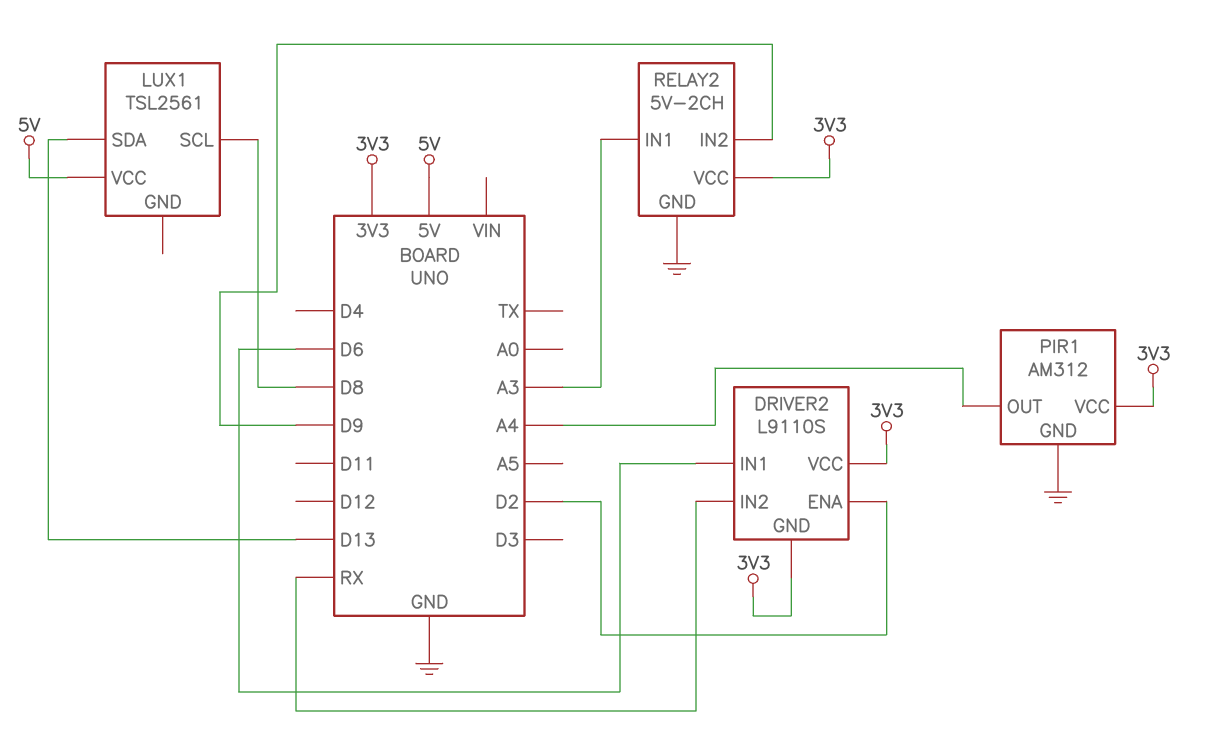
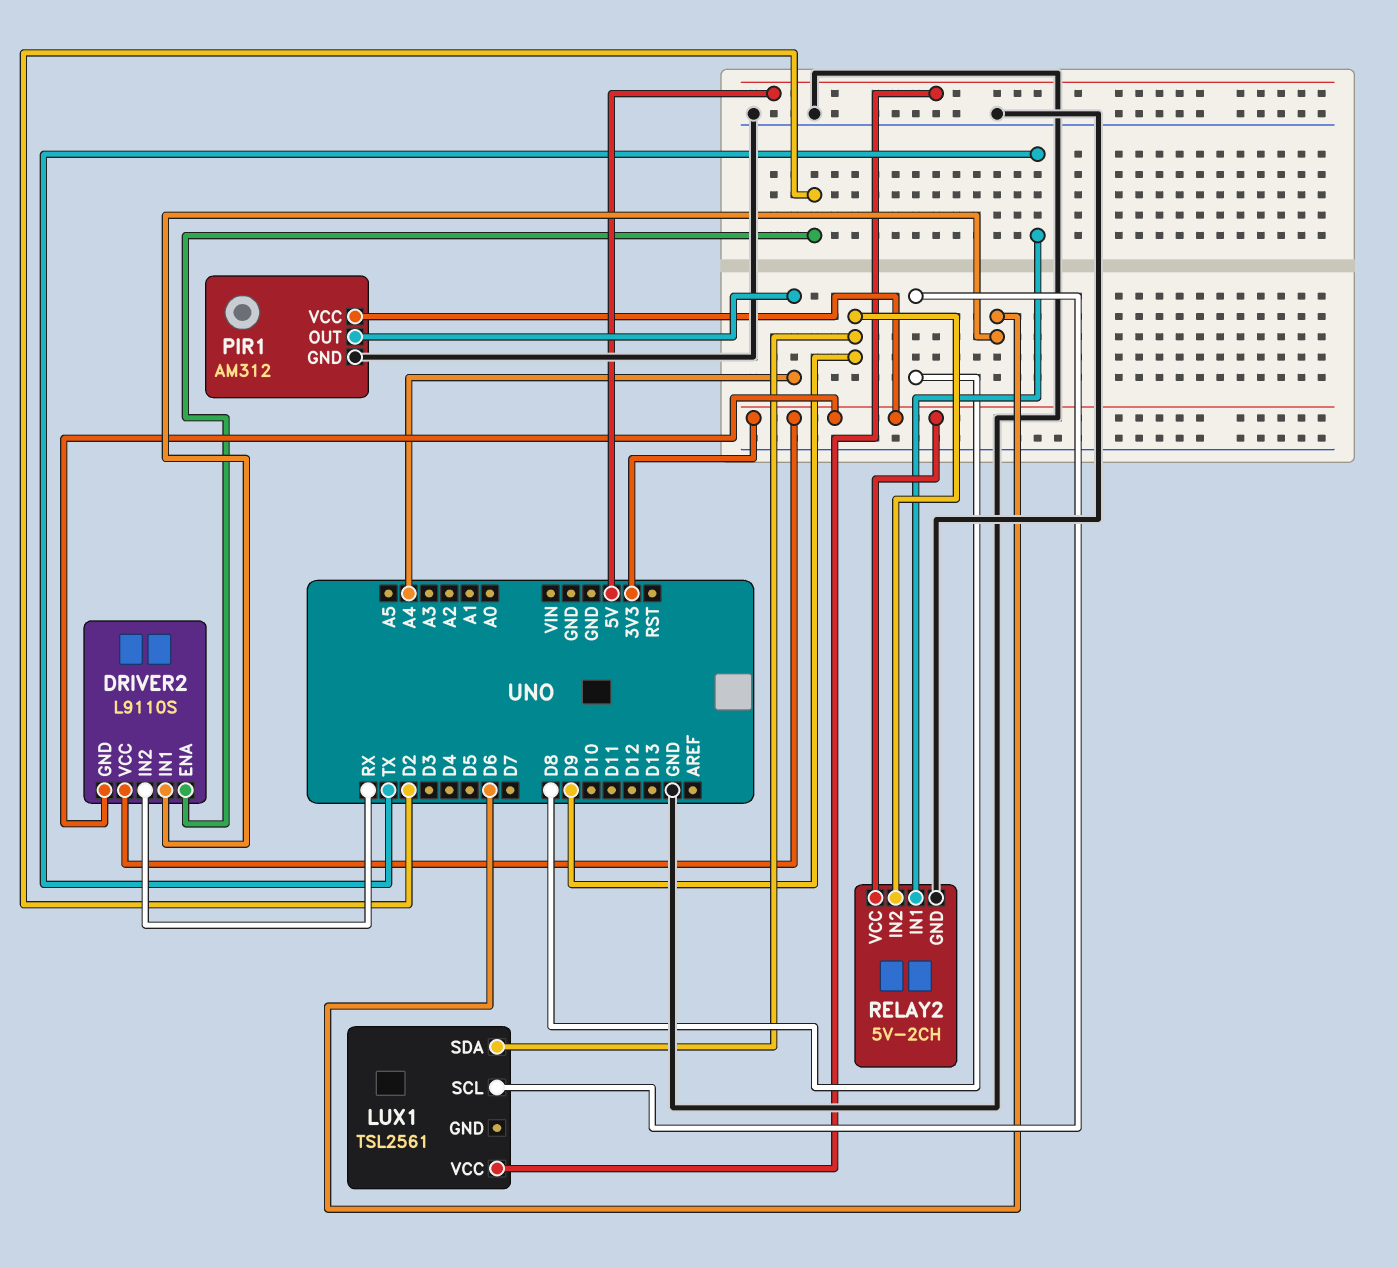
LUX1 pin SDA: D13 -> D9
RELAY2 pin IN1: A3 -> TX

